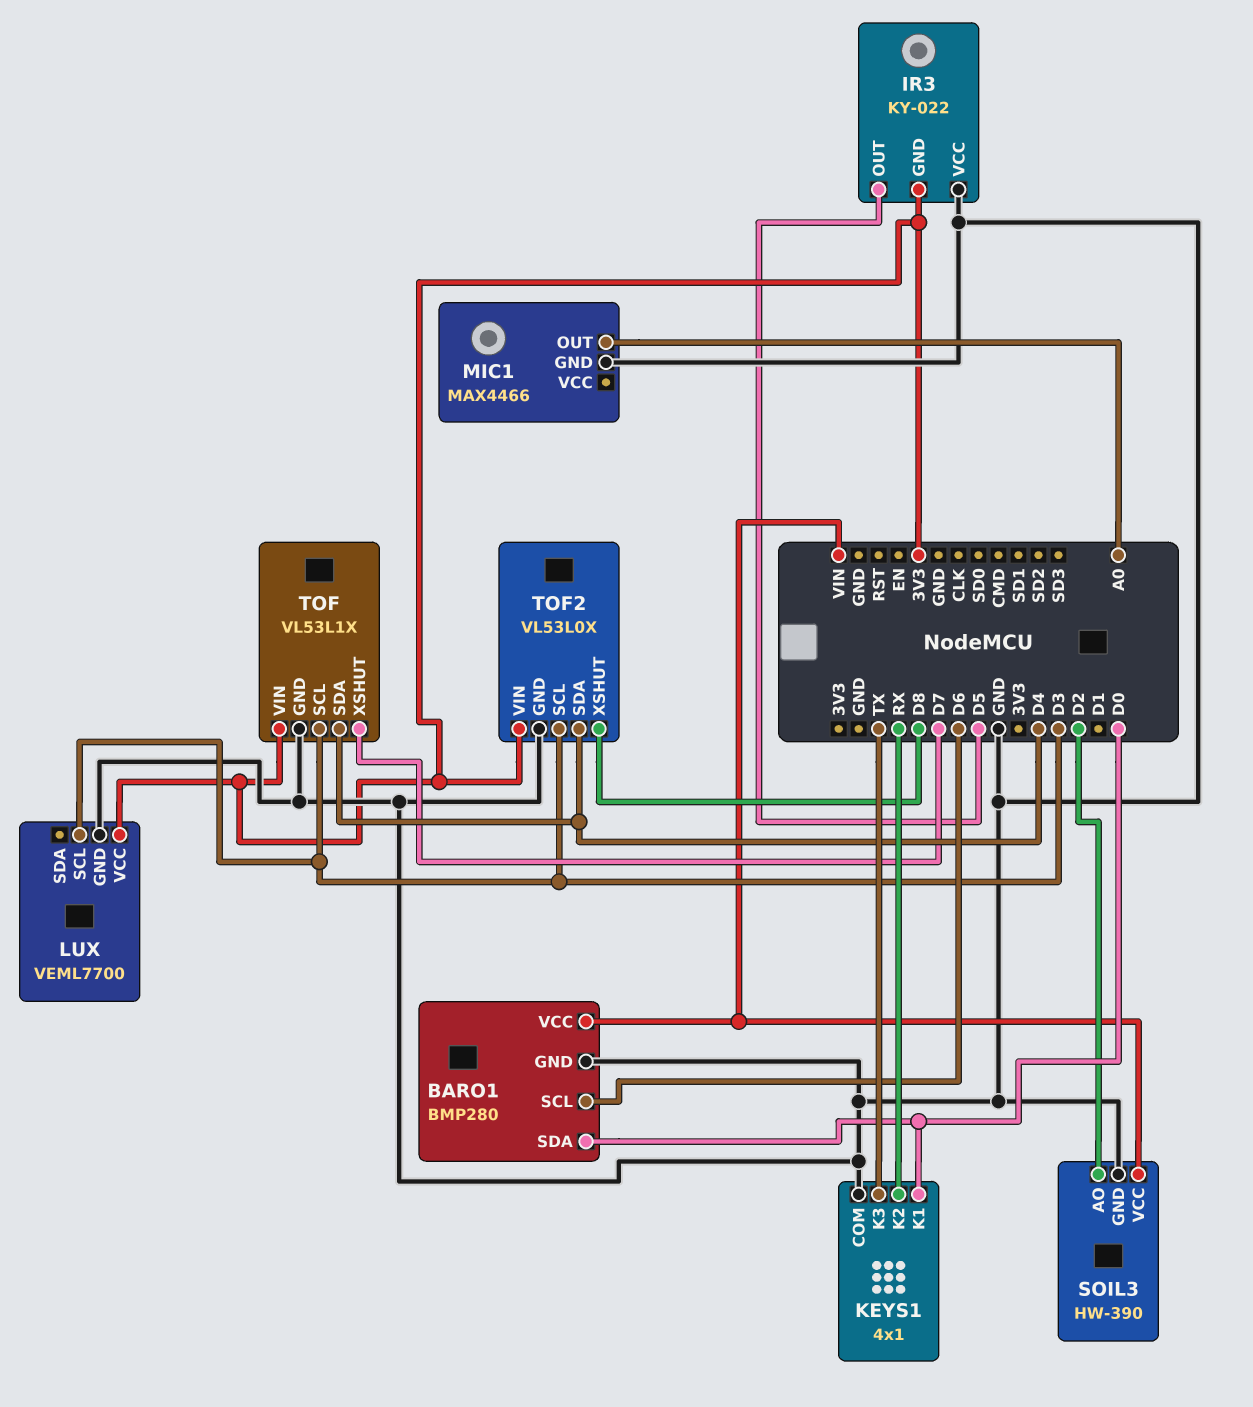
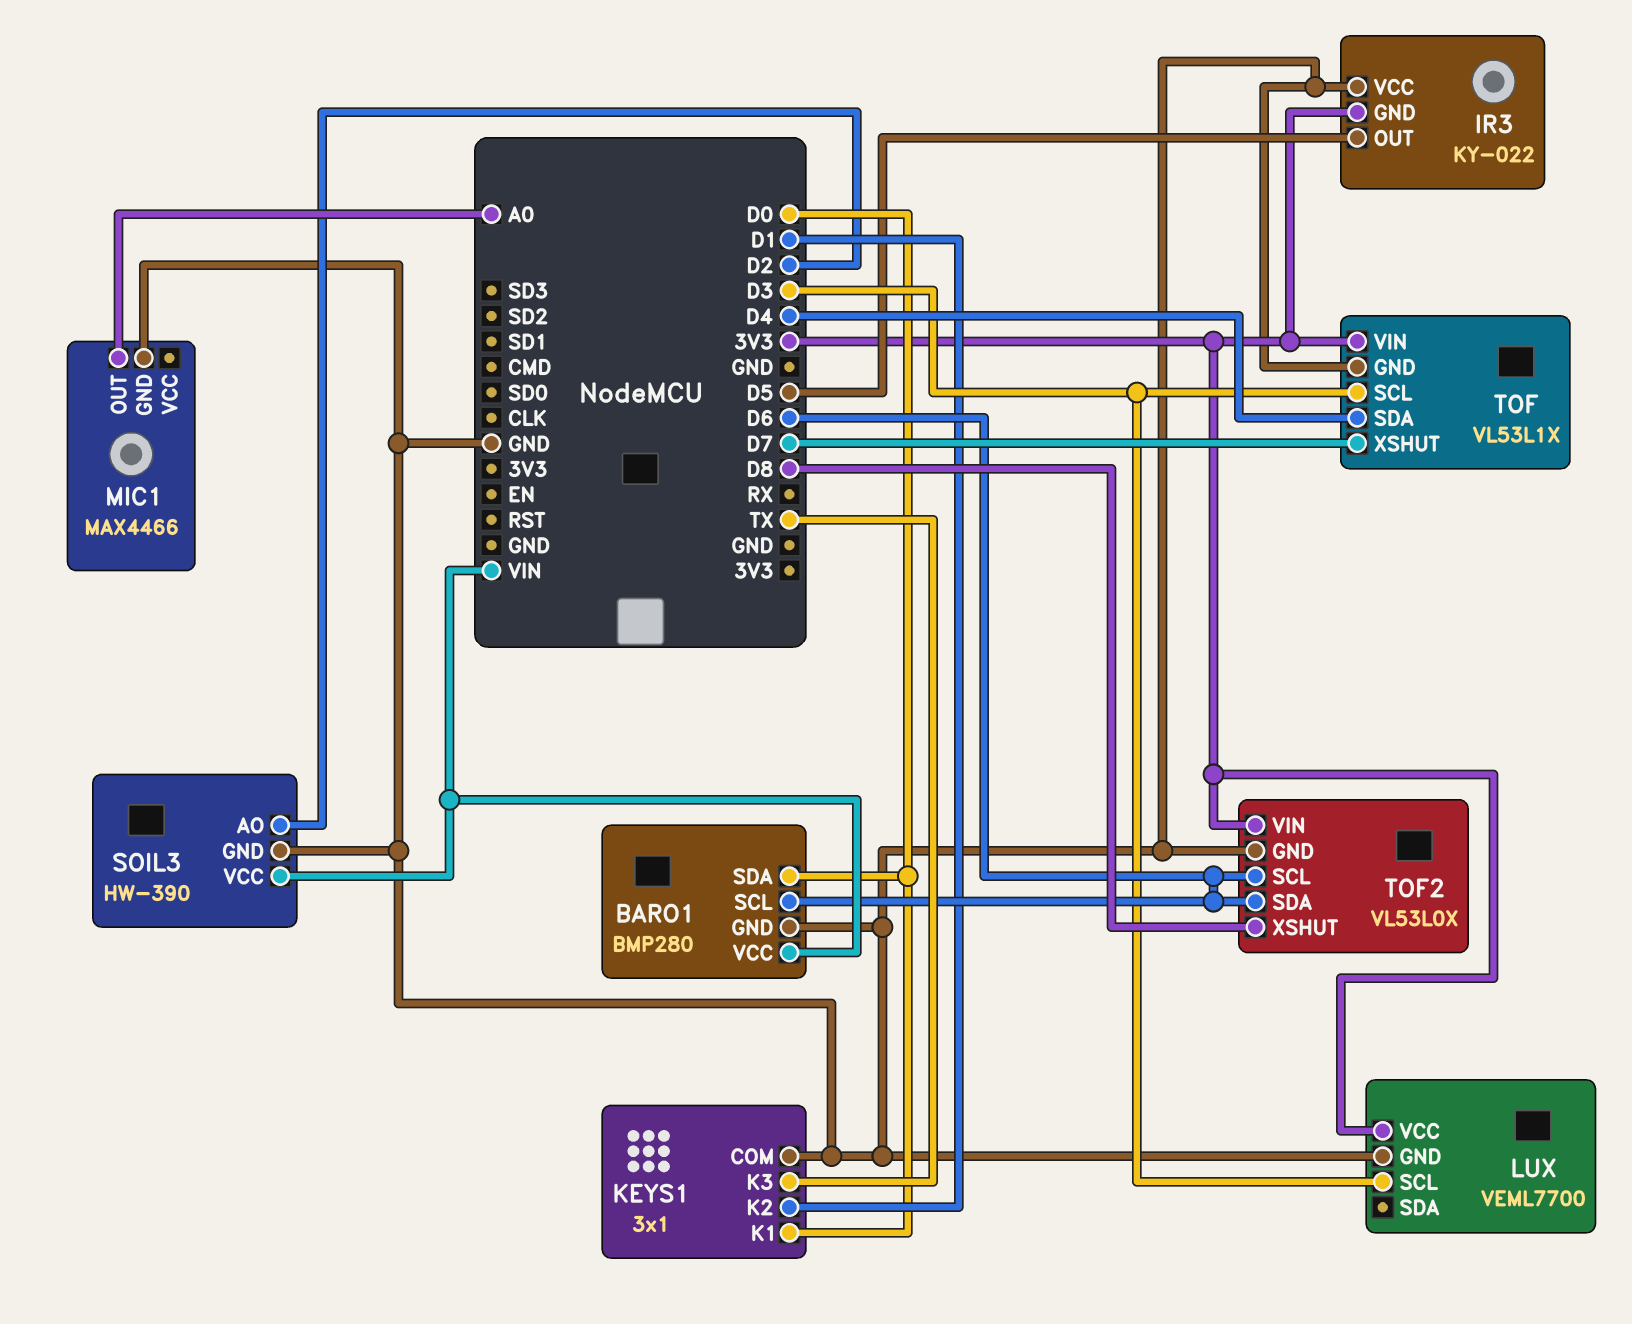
KEYS1: 4x1 -> 3x1
KEYS1 pin K2: RX -> D1
TOF2 pin SCL: D3 -> D6
TOF2 pin SDA: D4 -> D6

